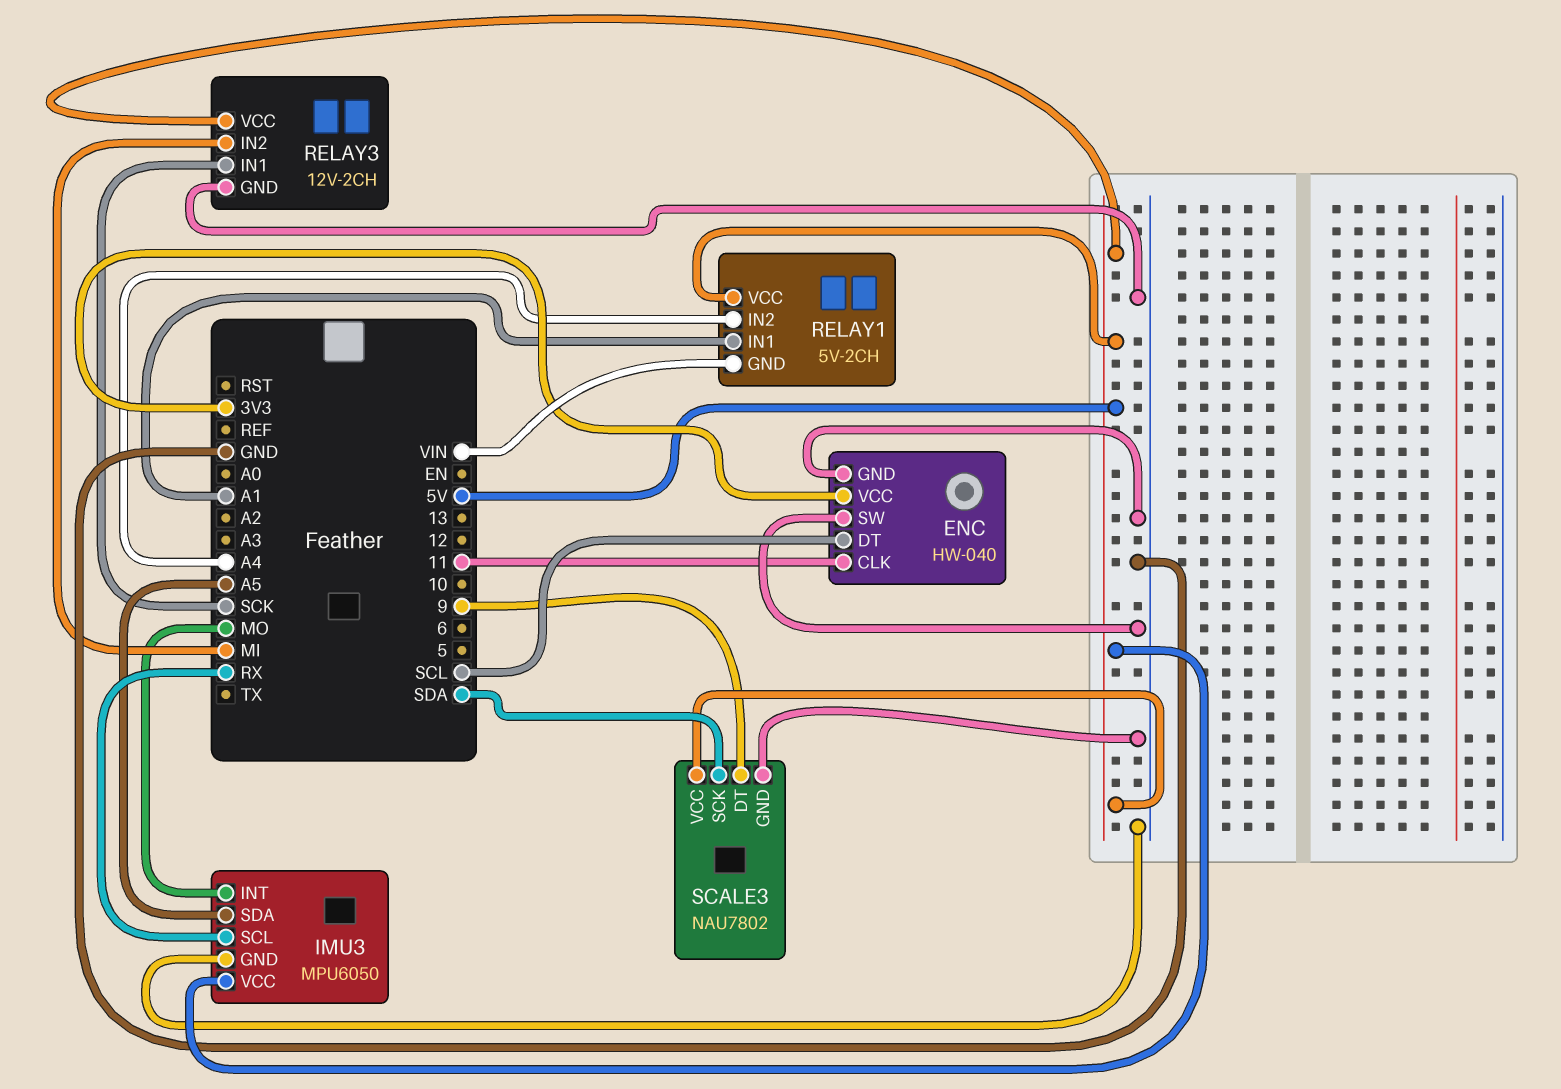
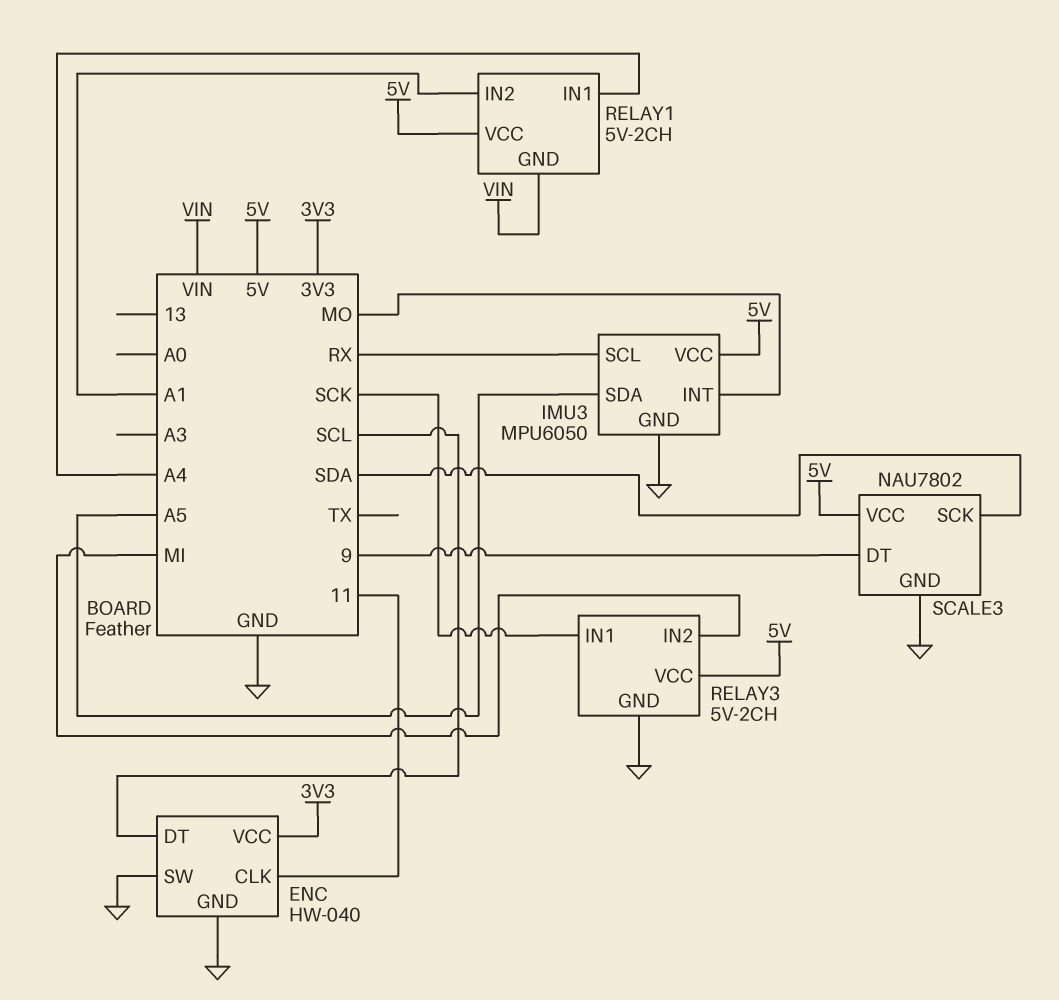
RELAY1 pin IN1: A1 -> A4
RELAY1 pin IN2: A4 -> A1
RELAY3: 12V-2CH -> 5V-2CH

